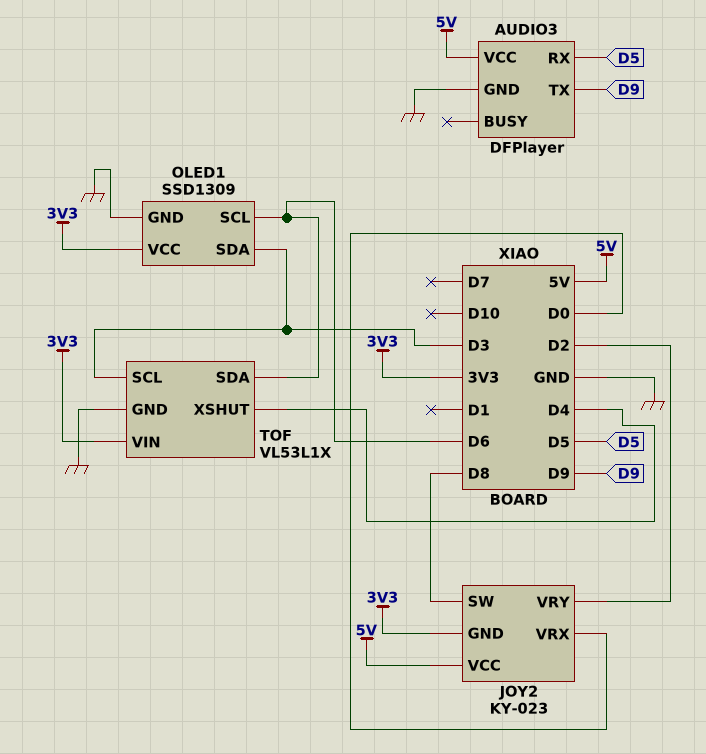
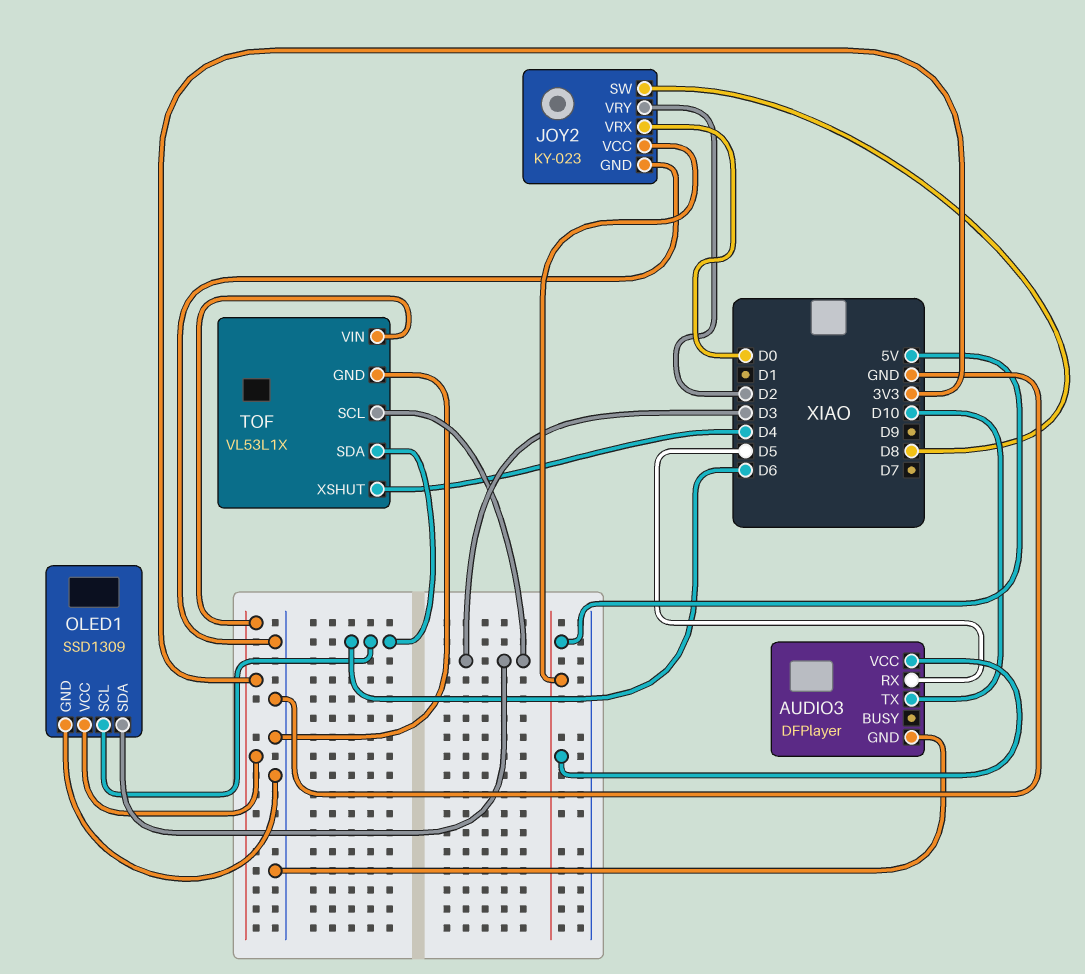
AUDIO3 pin TX: D9 -> D10
JOY2 pin GND: 3V3 -> GND

